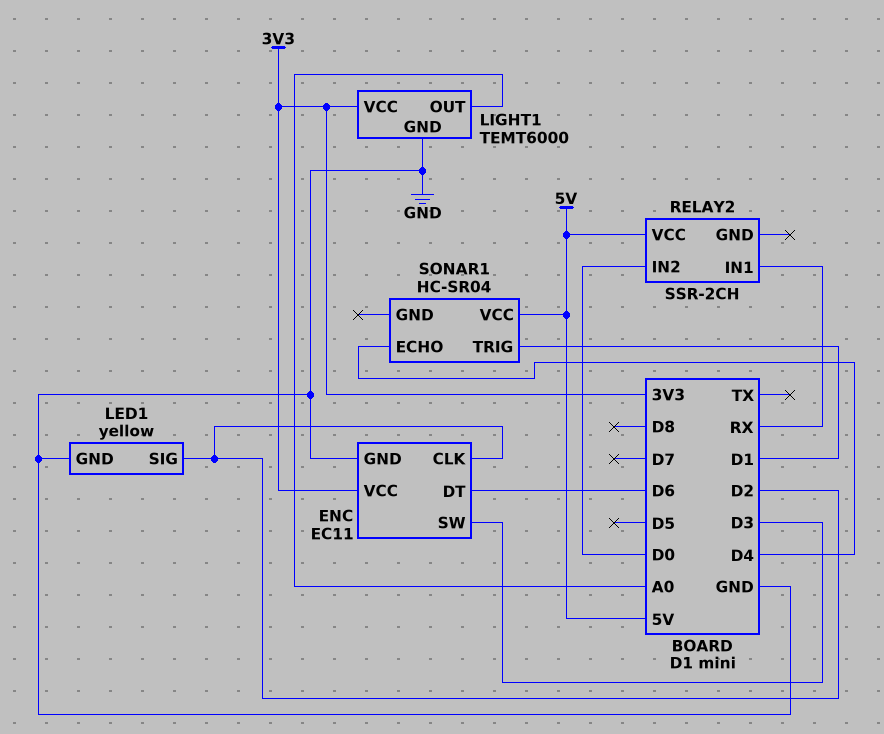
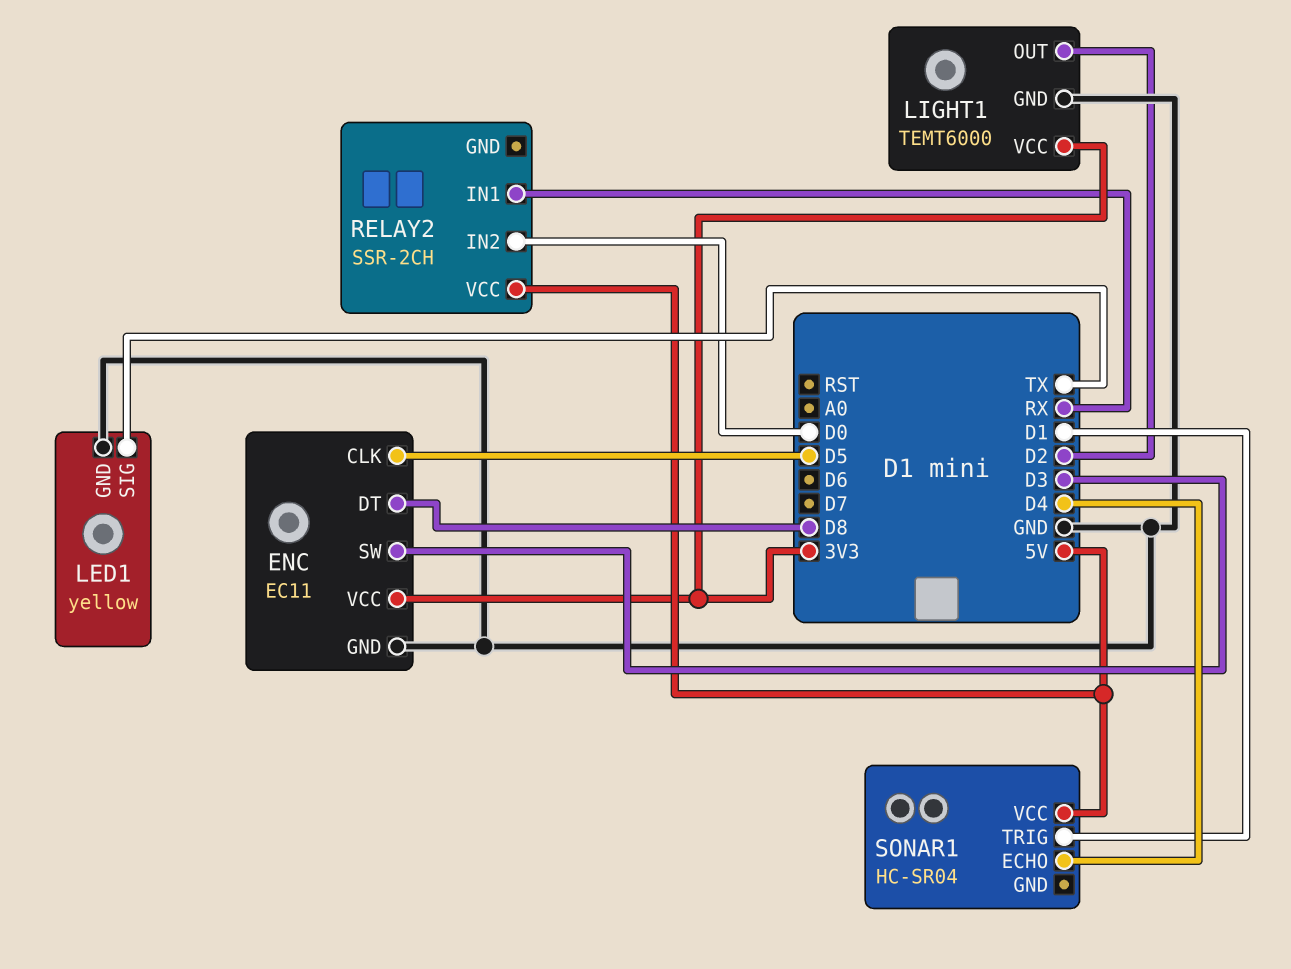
ENC pin CLK: D2 -> D5
ENC pin DT: D6 -> D8
LED1 pin SIG: D2 -> TX
LIGHT1 pin OUT: A0 -> D2

